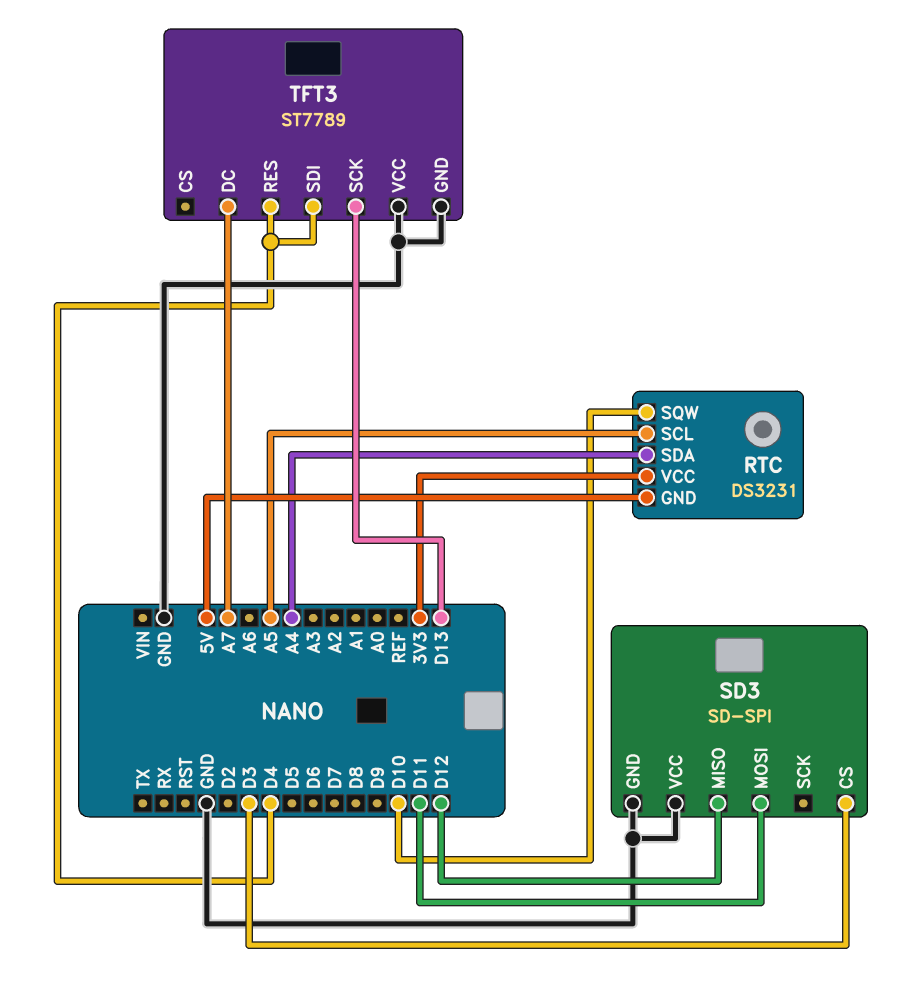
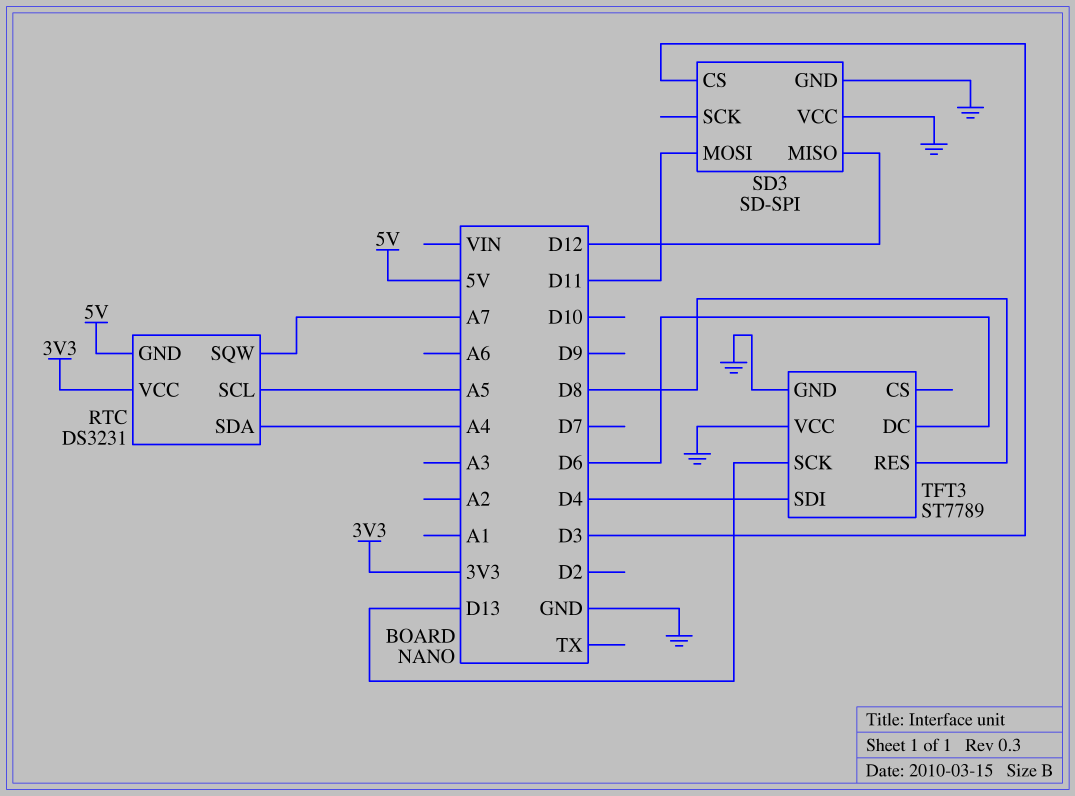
RTC pin SQW: D10 -> A7
TFT3 pin DC: A7 -> D6
TFT3 pin RES: D4 -> D8

